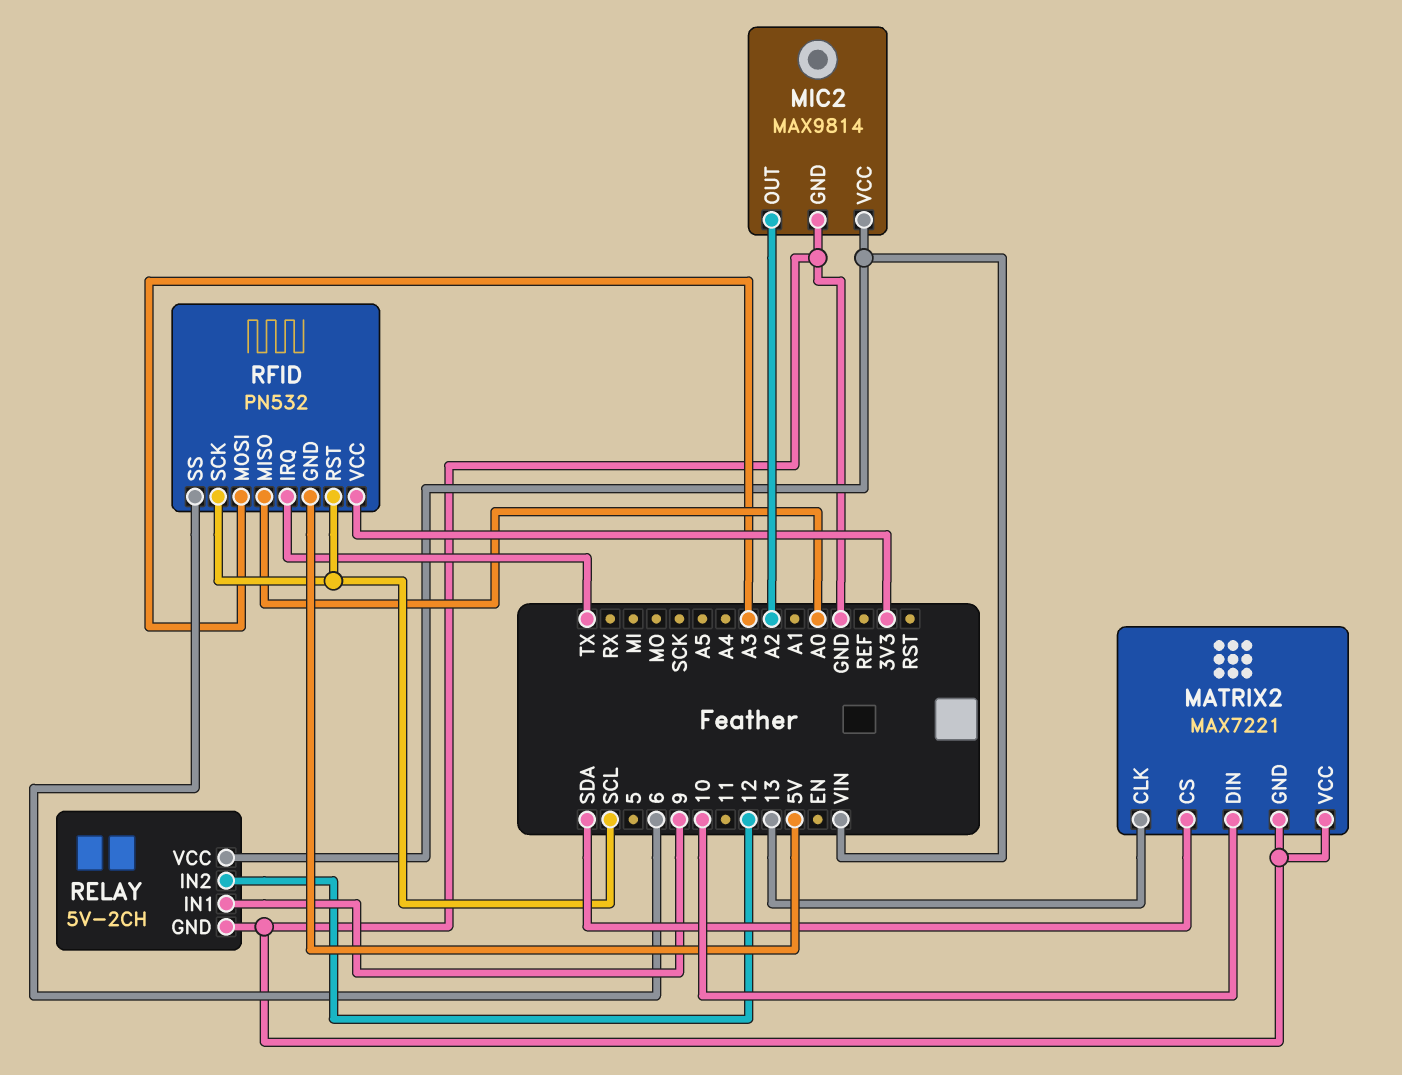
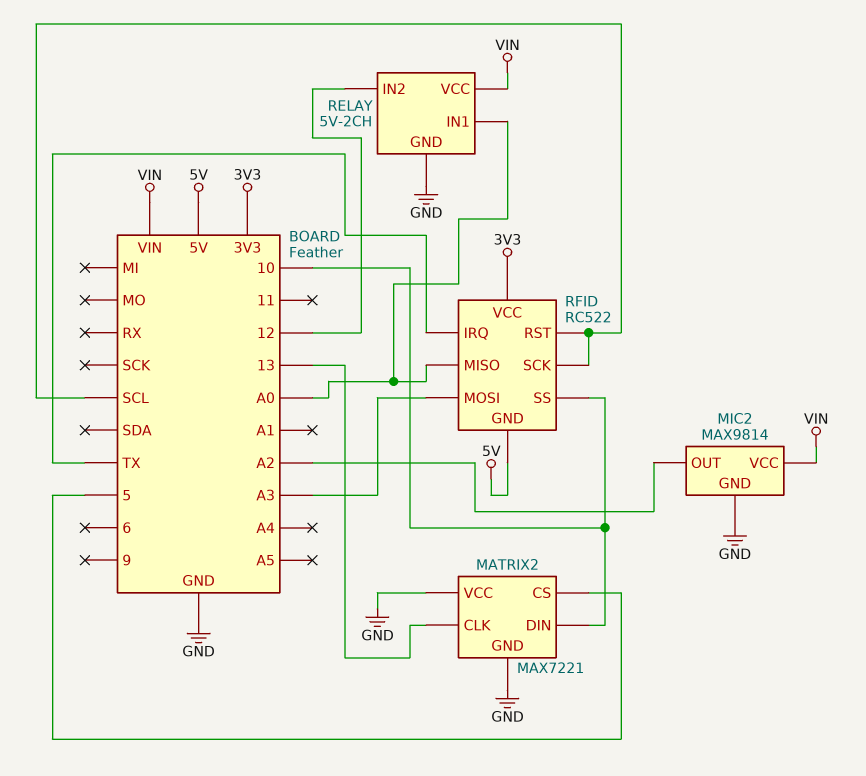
MATRIX2 pin CS: SDA -> 5
RELAY pin IN1: 9 -> A0
RFID: PN532 -> RC522
RFID pin SS: 6 -> 10

